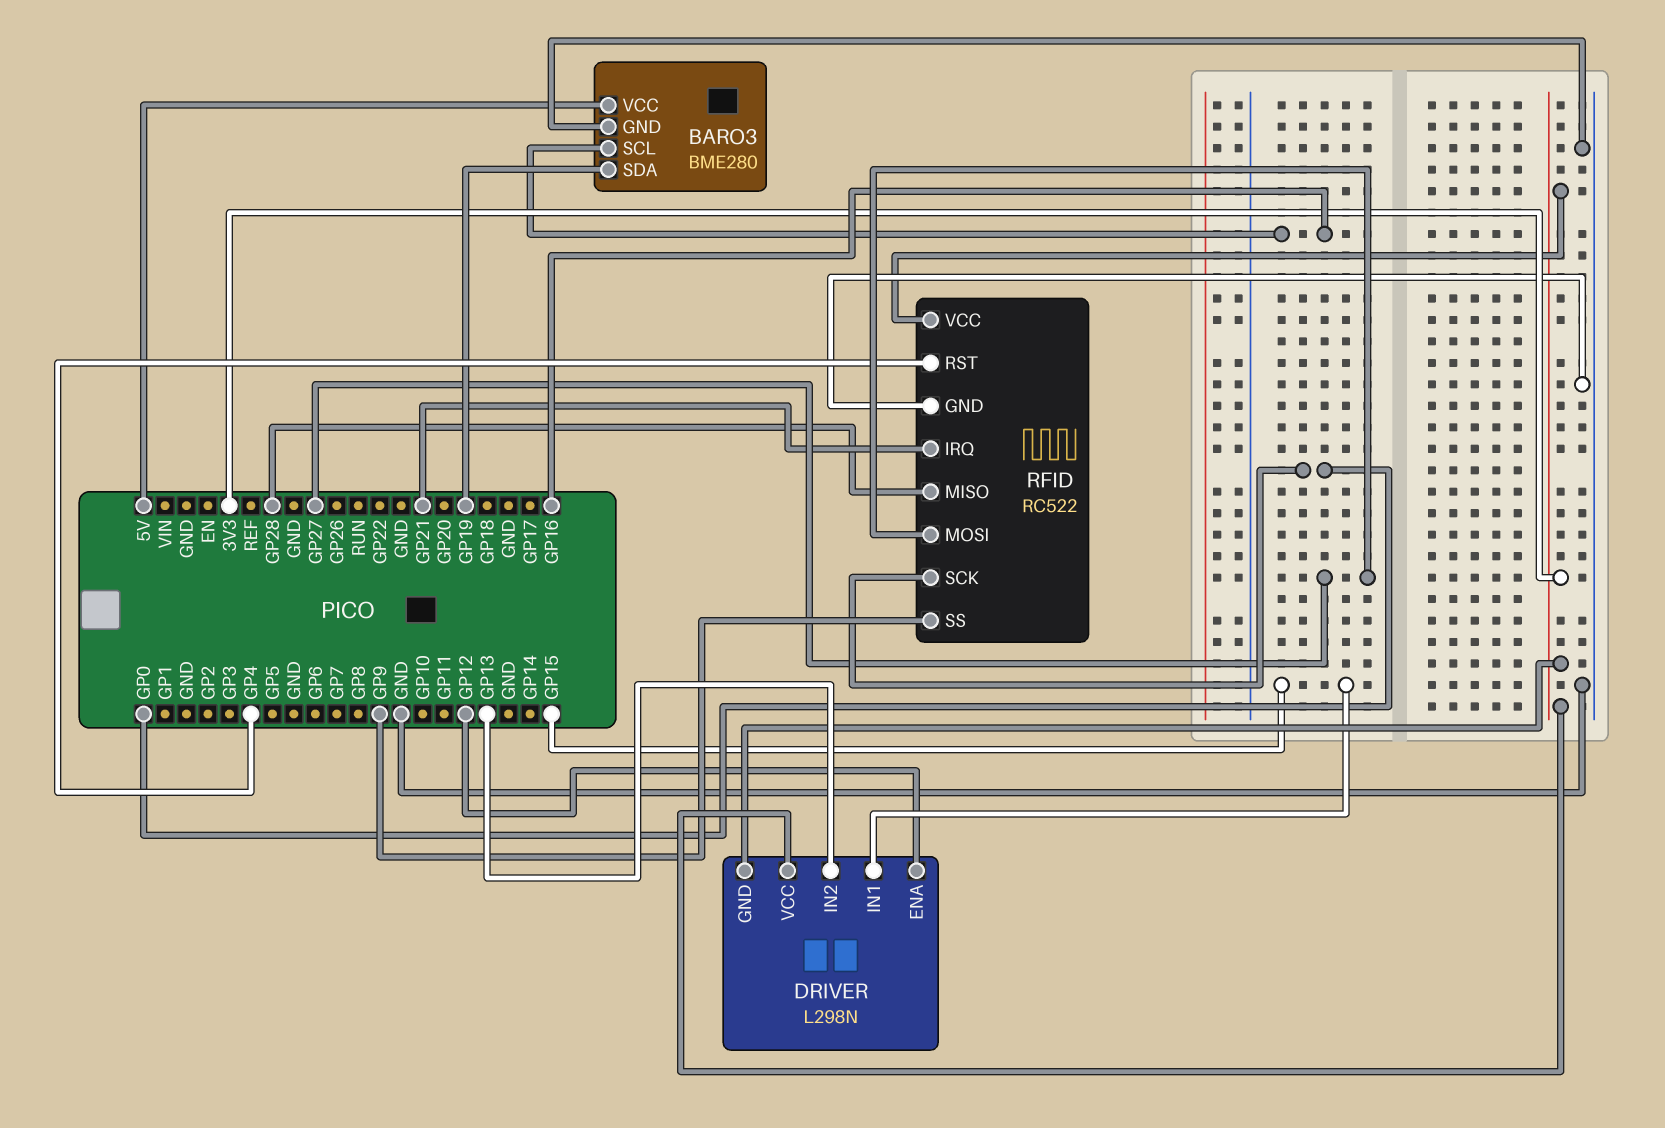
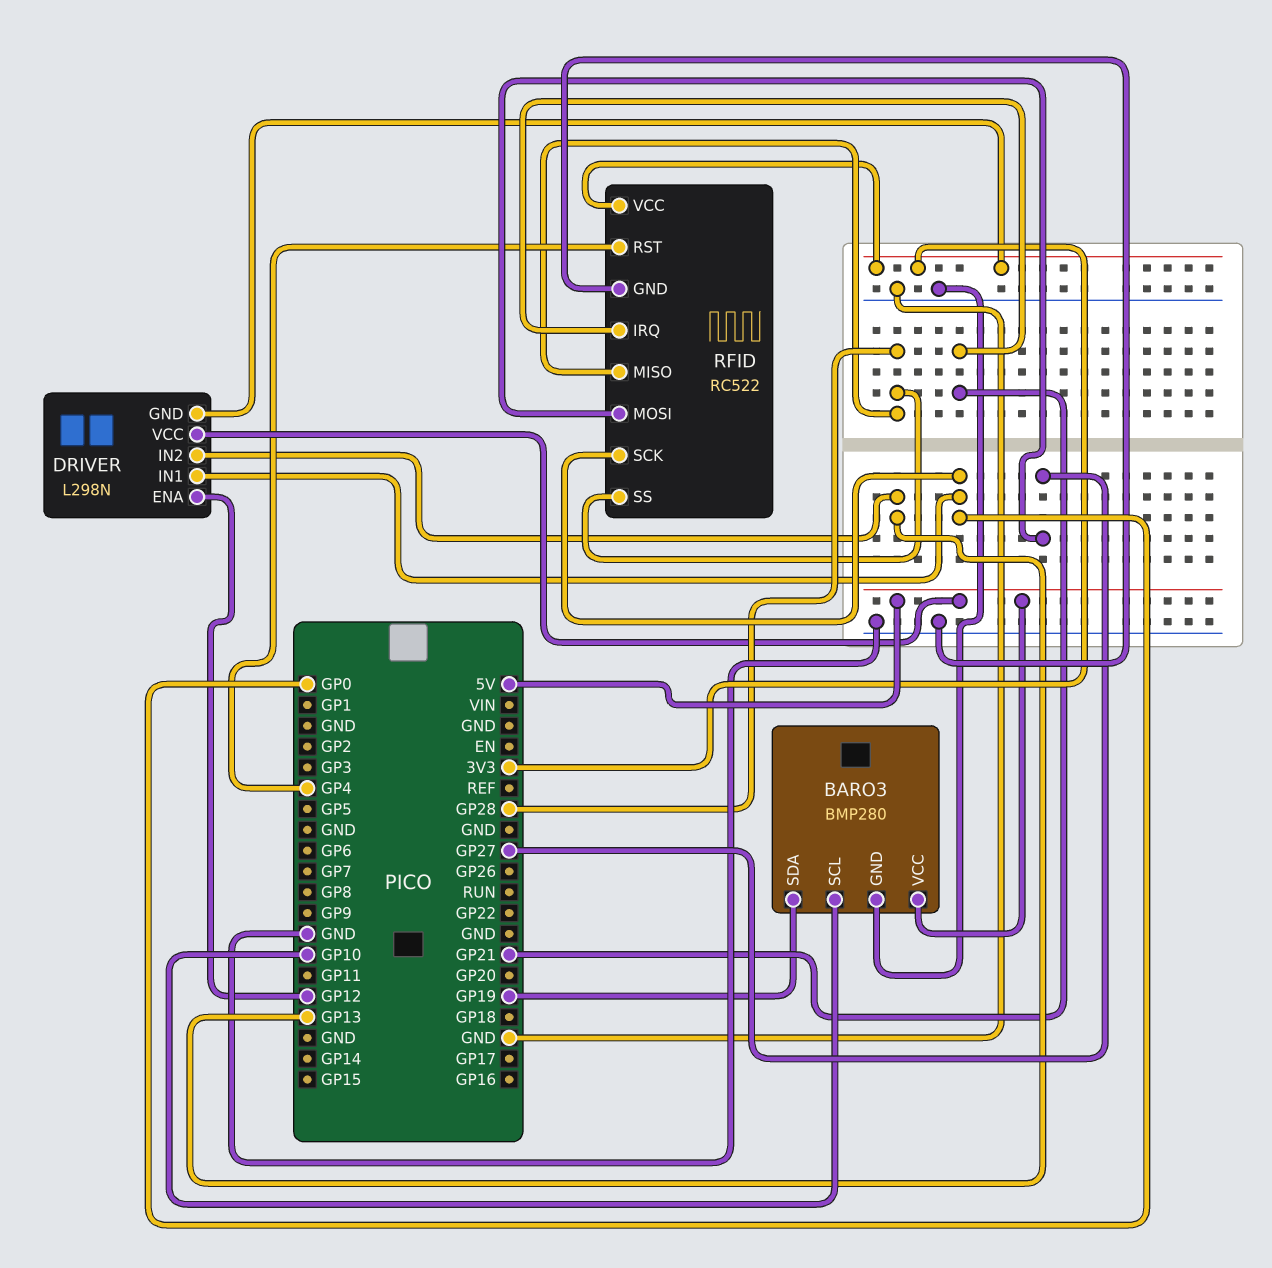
BARO3: BME280 -> BMP280
BARO3 pin SCL: GP16 -> GP10
DRIVER pin IN1: GP15 -> GP0
DRIVER pin VCC: 3V3 -> 5V
RFID pin SS: GP9 -> GP28

